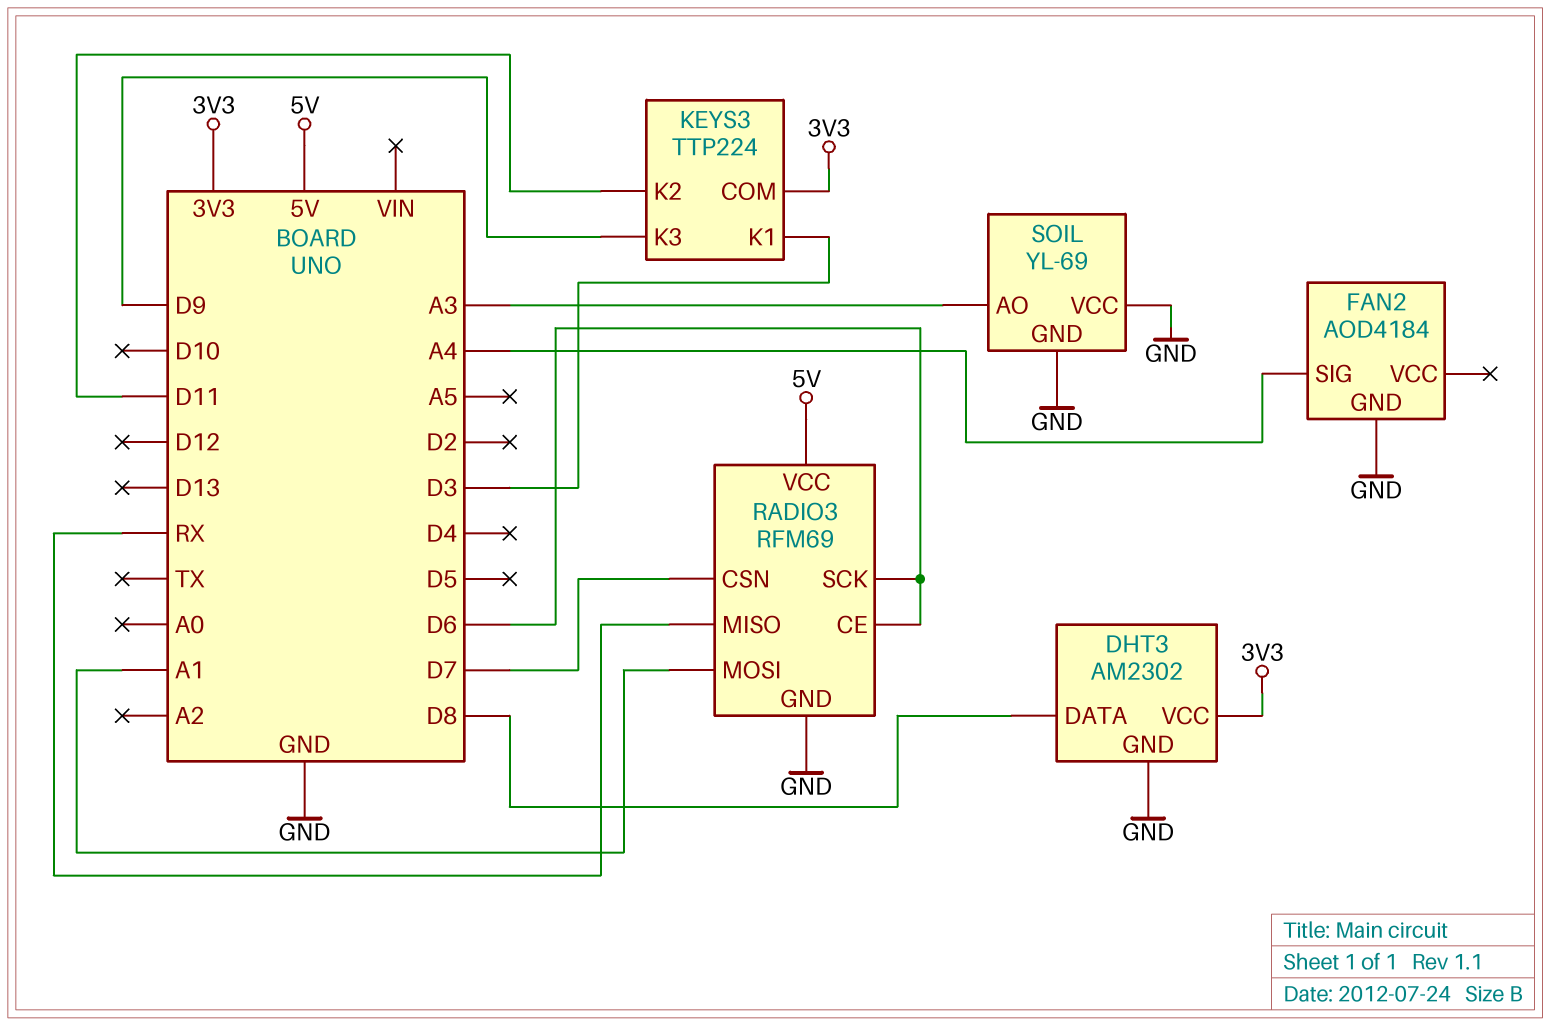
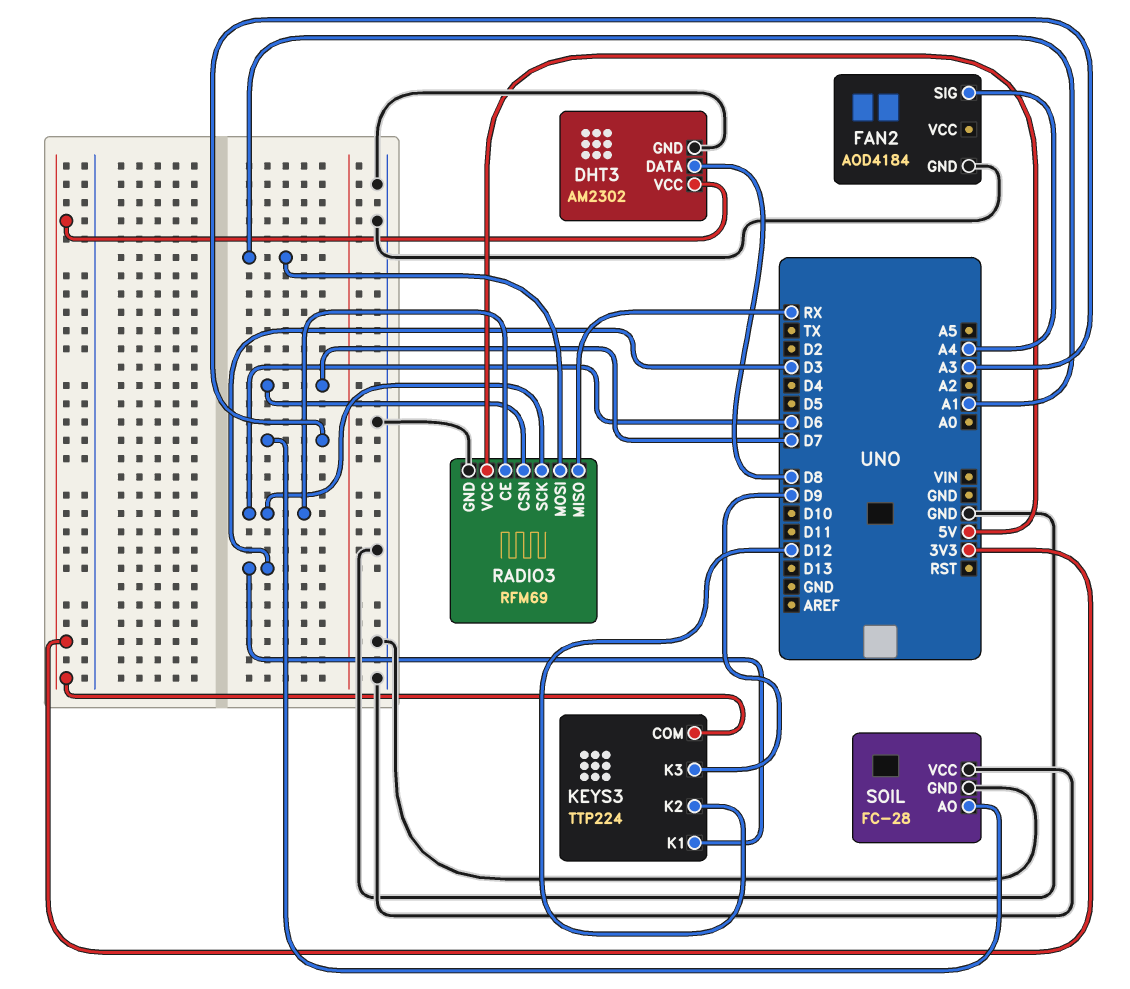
KEYS3 pin K2: D11 -> D12
SOIL: YL-69 -> FC-28

